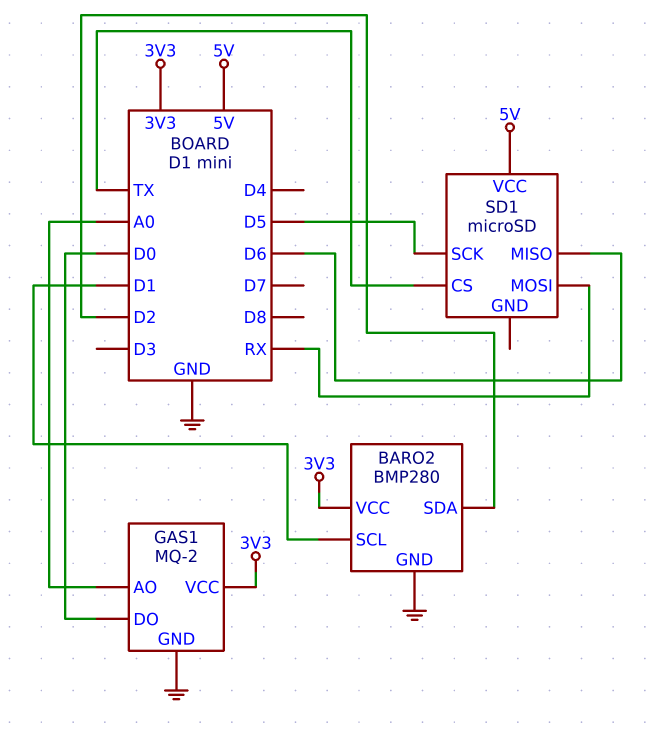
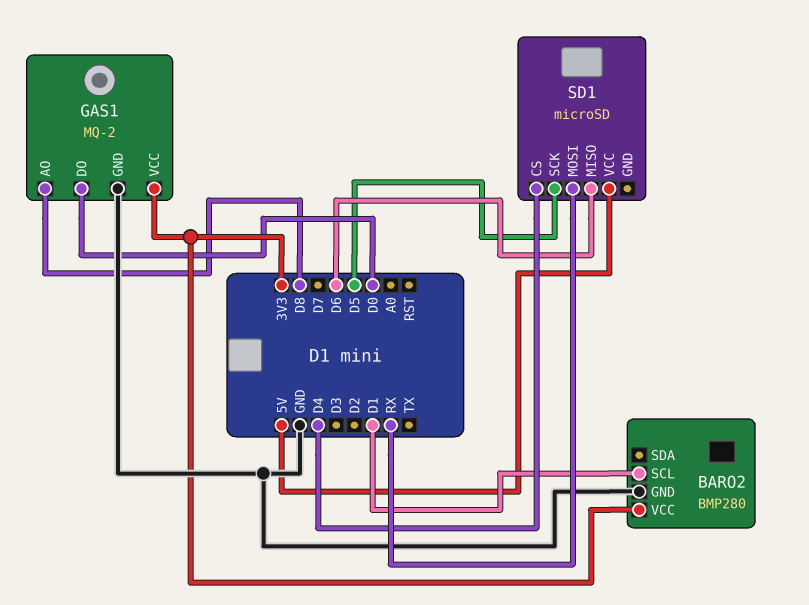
BARO2 pin SDA: D2 -> none
GAS1 pin AO: A0 -> D8
SD1 pin CS: TX -> D4

